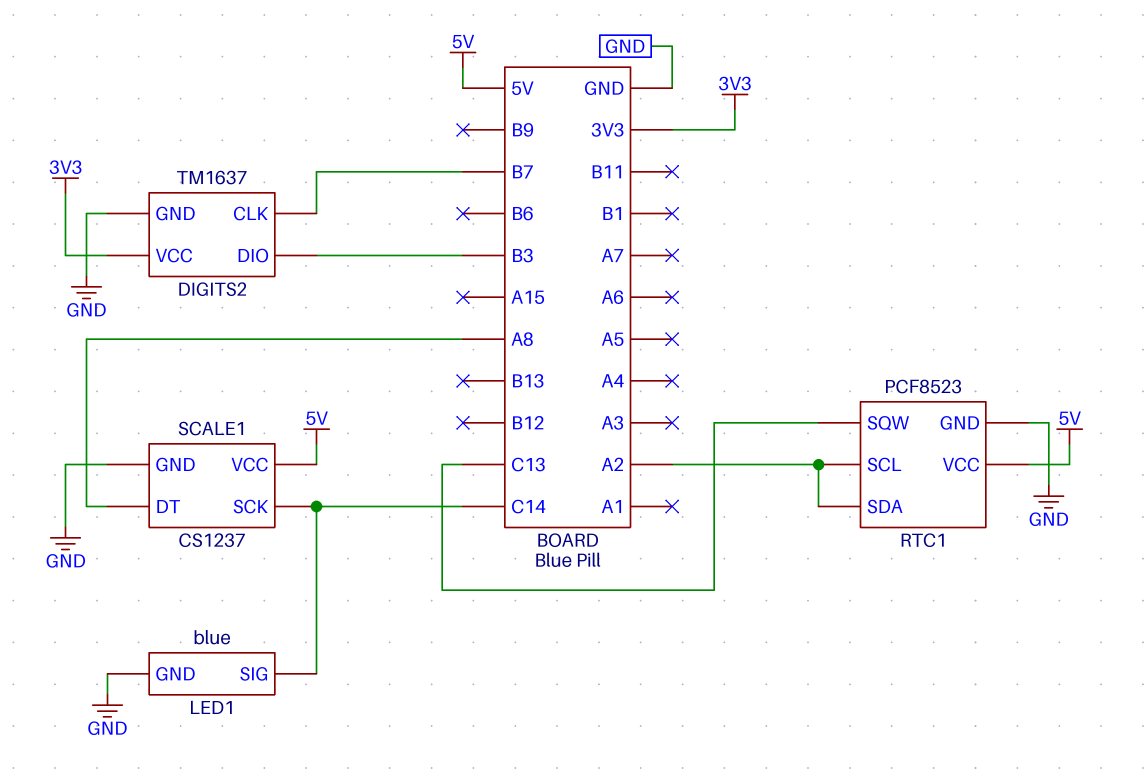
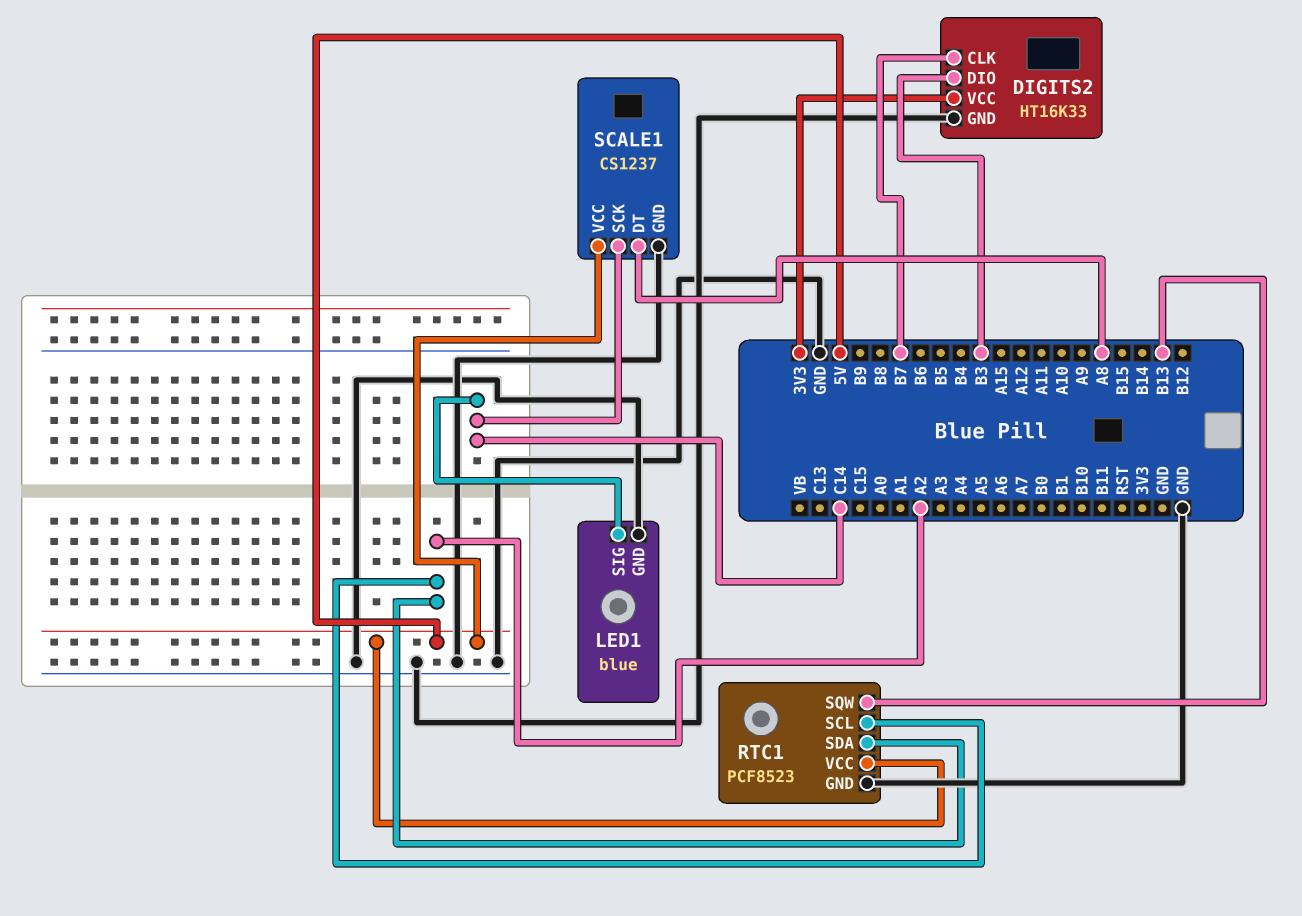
DIGITS2: TM1637 -> HT16K33
RTC1 pin SQW: C13 -> B13

